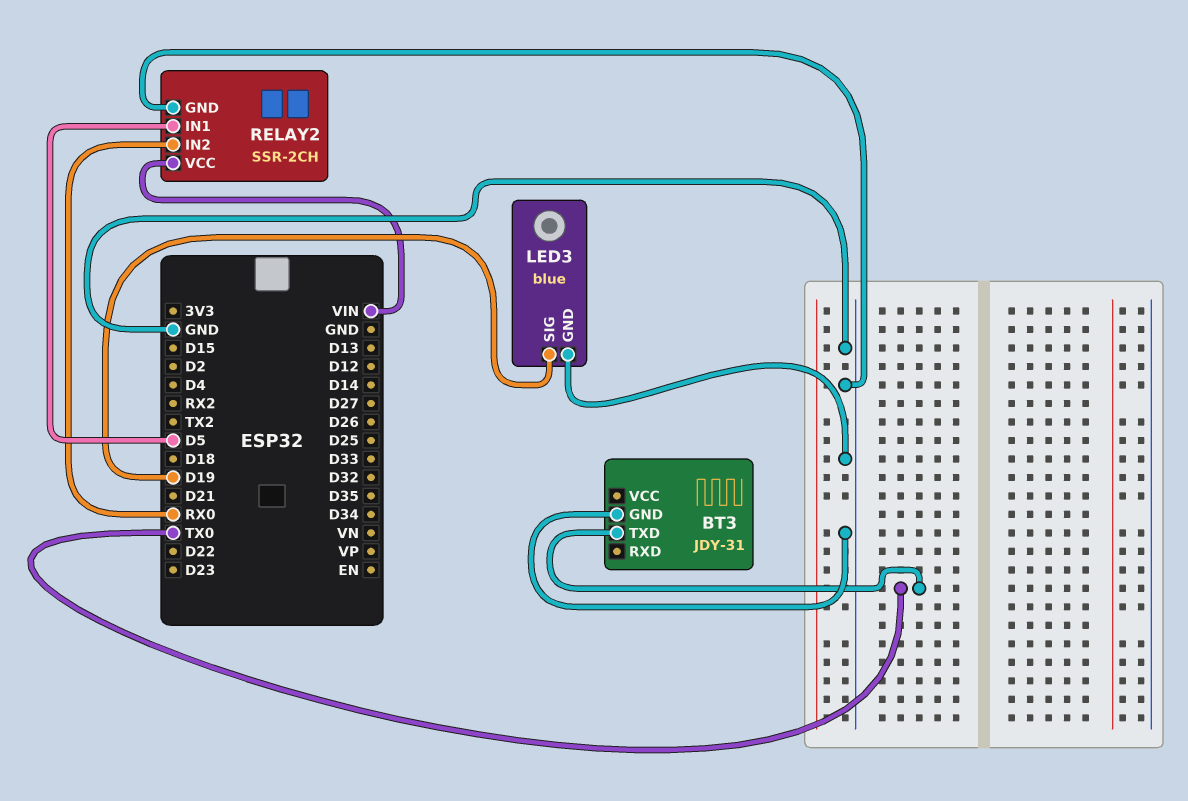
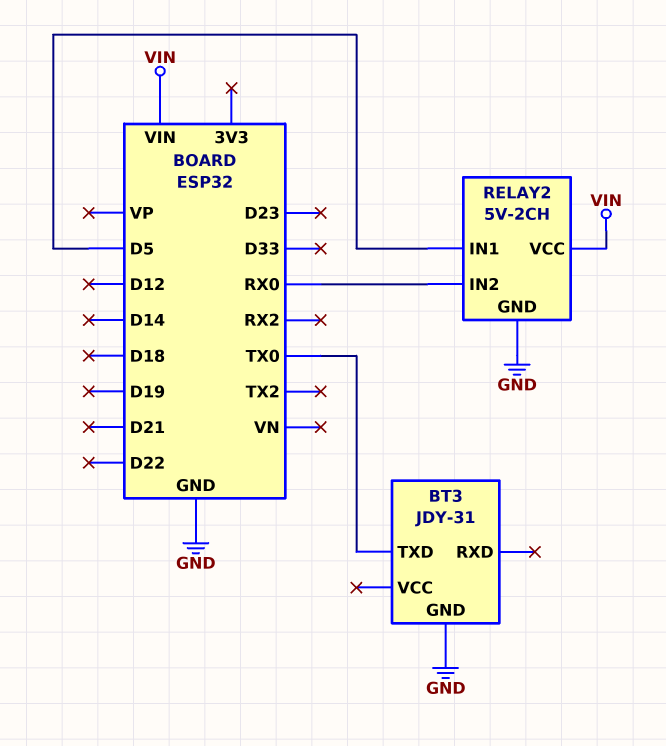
LED3: blue -> none
LED3 pin GND: GND -> none
LED3 pin SIG: D19 -> none
RELAY2: SSR-2CH -> 5V-2CH

